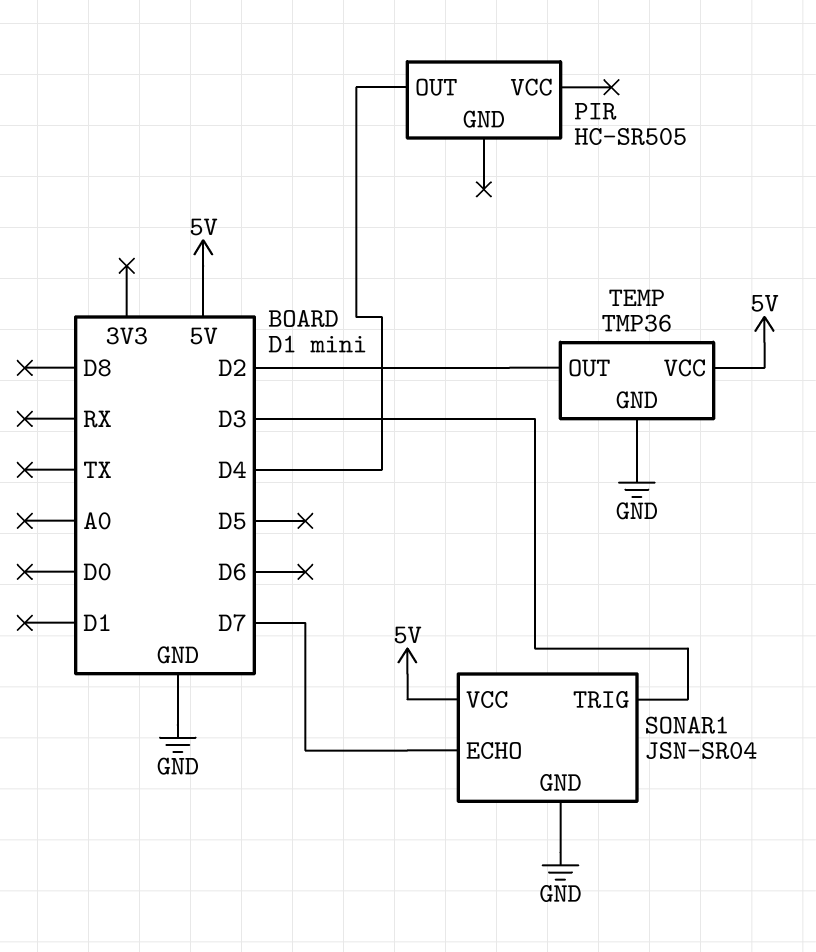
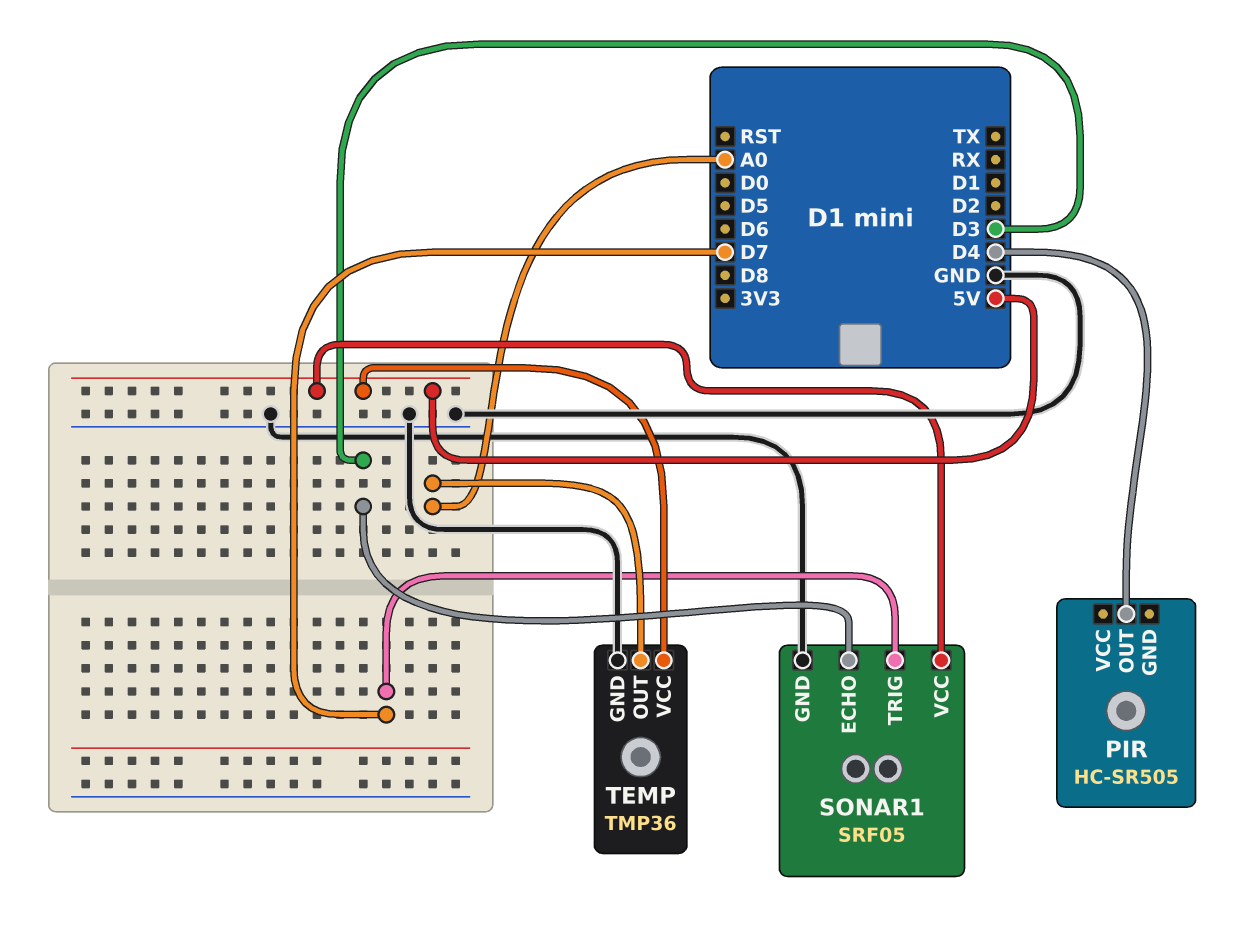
SONAR1: JSN-SR04 -> SRF05
SONAR1 pin ECHO: D7 -> D3
SONAR1 pin TRIG: D3 -> D7
TEMP pin OUT: D2 -> A0

